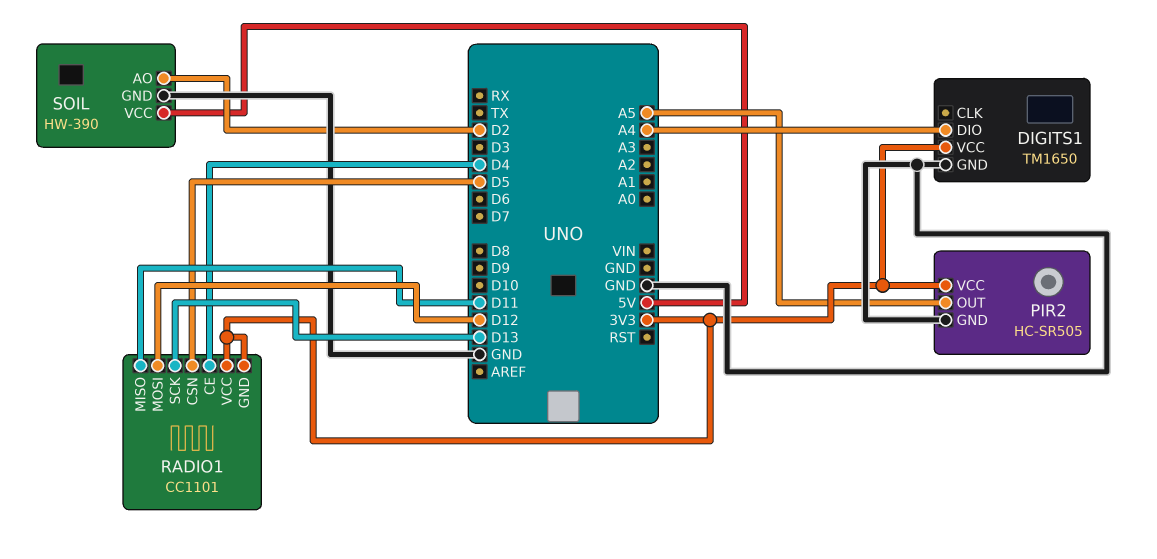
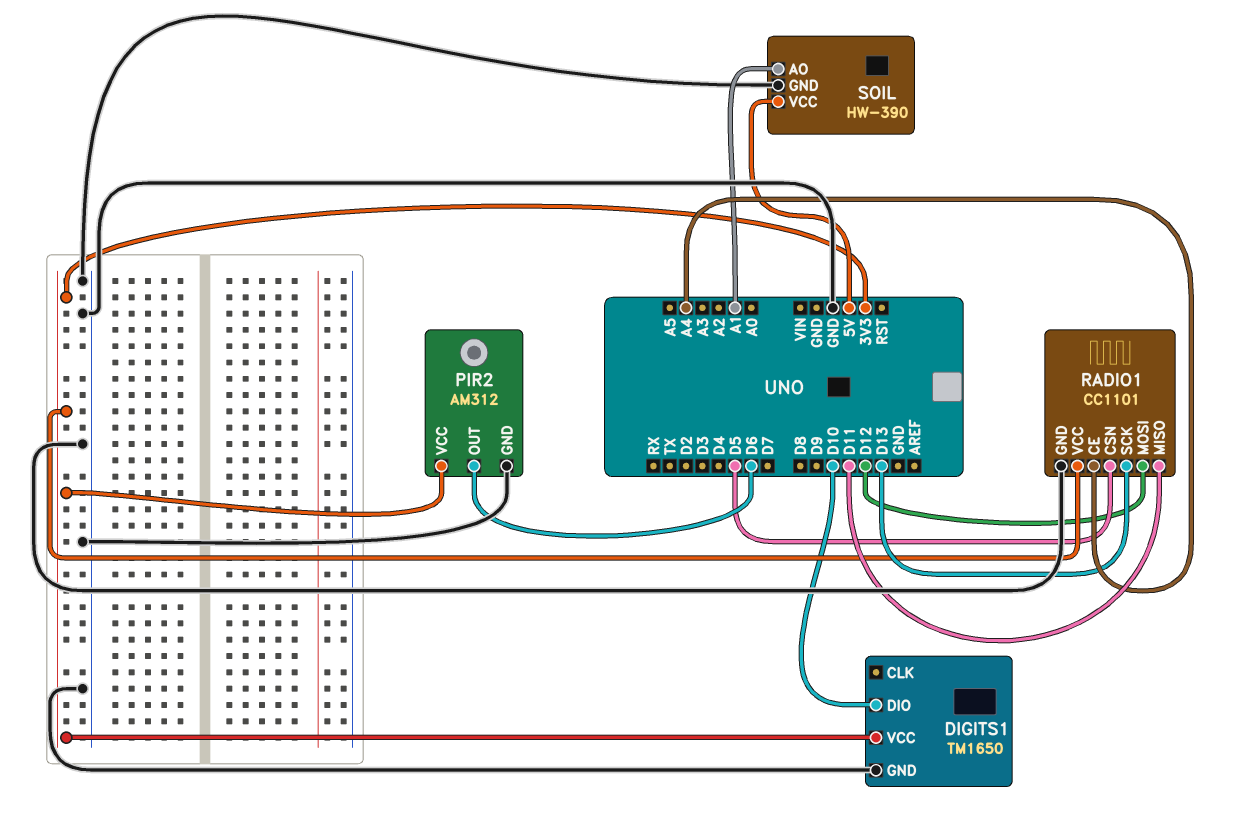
DIGITS1 pin DIO: A4 -> D10
PIR2: HC-SR505 -> AM312
PIR2 pin OUT: A5 -> D6
RADIO1 pin CE: D4 -> A4
RADIO1 pin GND: 3V3 -> GND
SOIL pin AO: D2 -> A1

